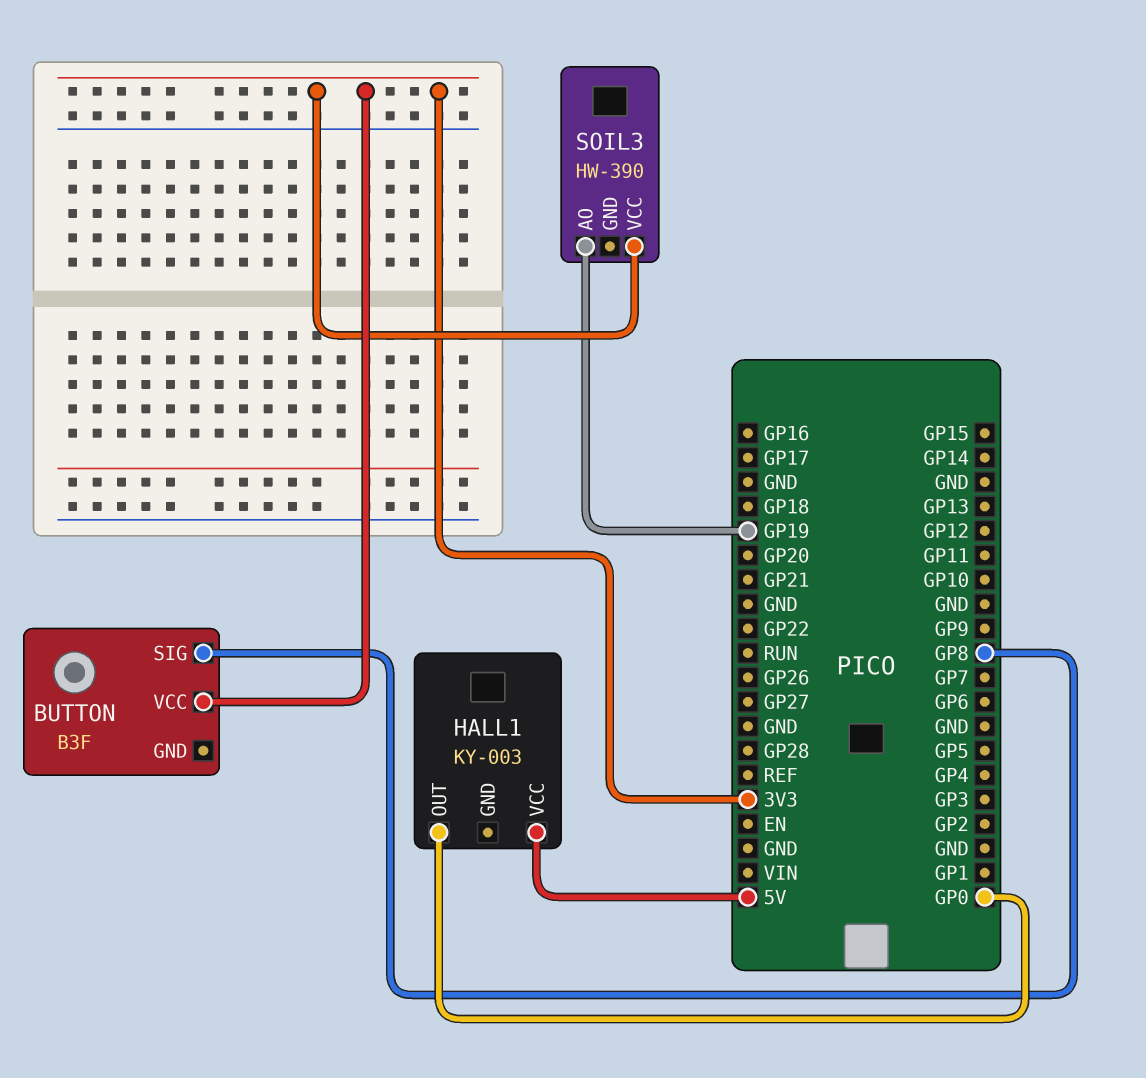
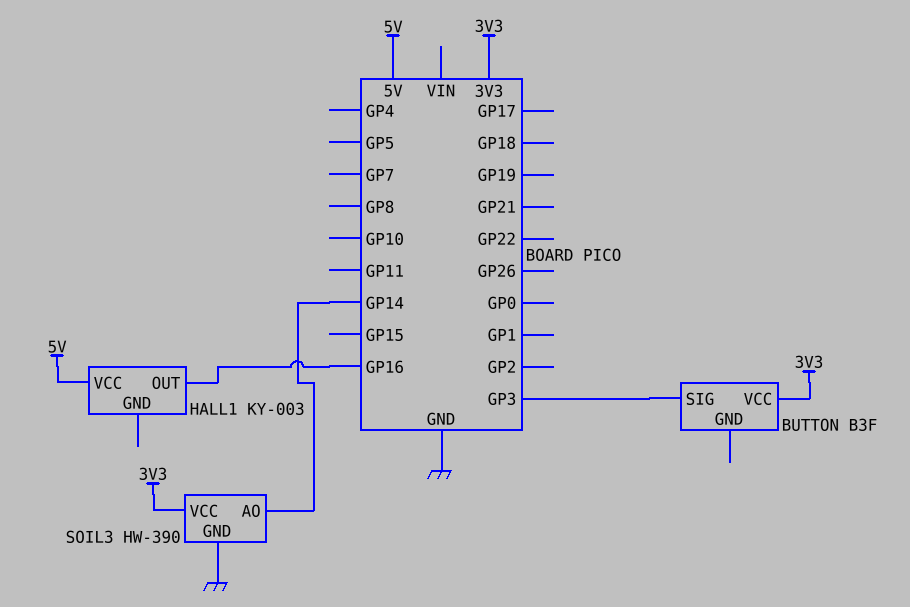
BUTTON pin SIG: GP8 -> GP3
HALL1 pin OUT: GP0 -> GP16
SOIL3 pin AO: GP19 -> GP14
SOIL3 pin GND: none -> GND

